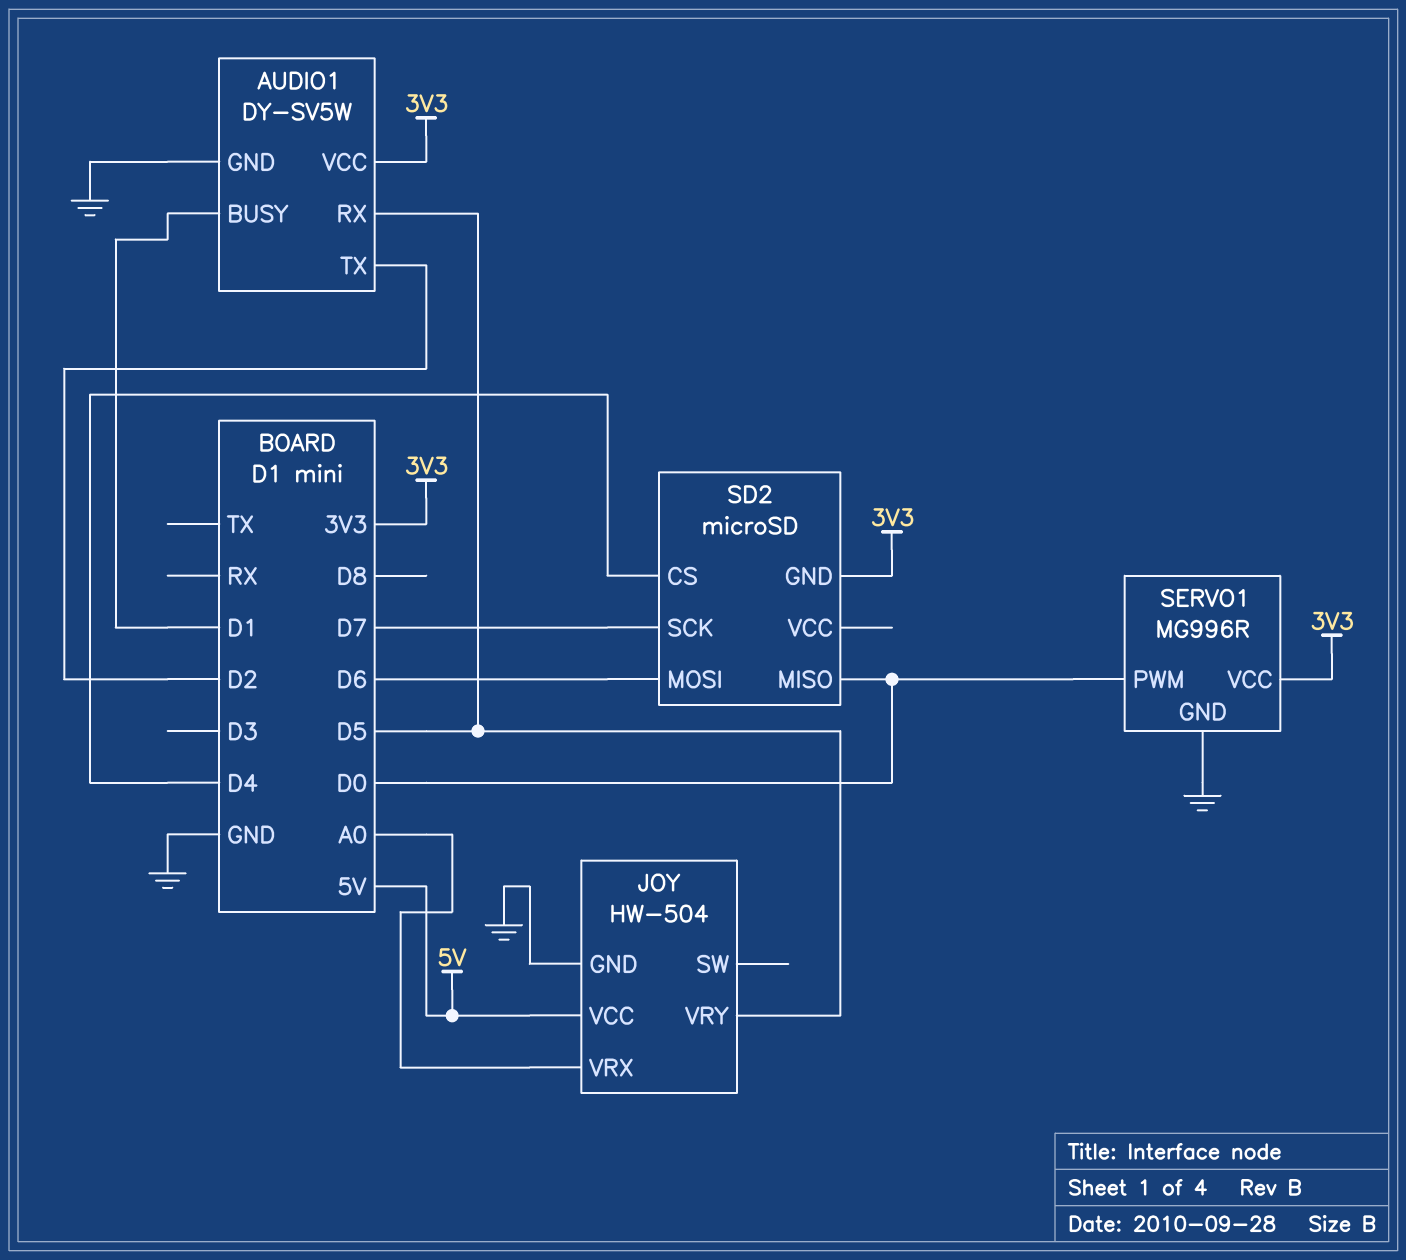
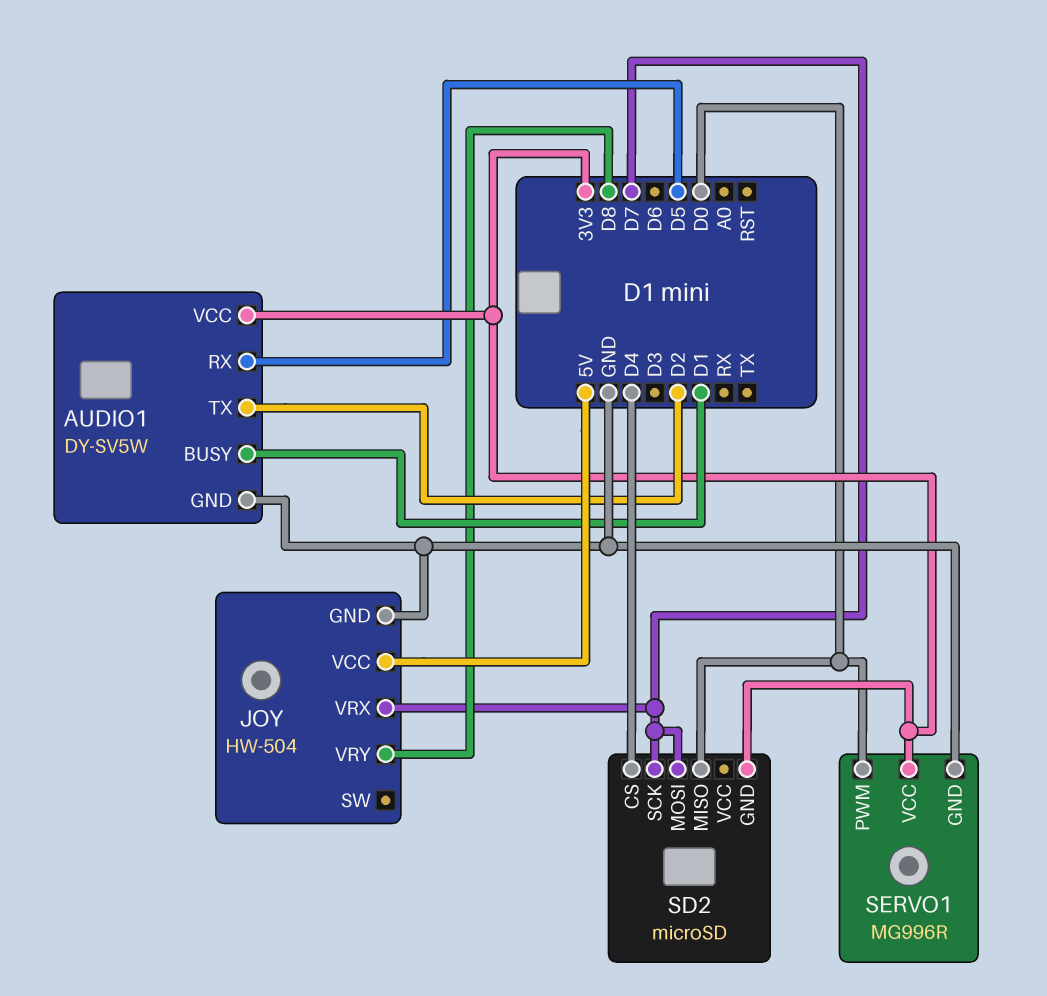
JOY pin VRX: A0 -> D7
JOY pin VRY: D5 -> D8
SD2 pin MOSI: D6 -> D7

